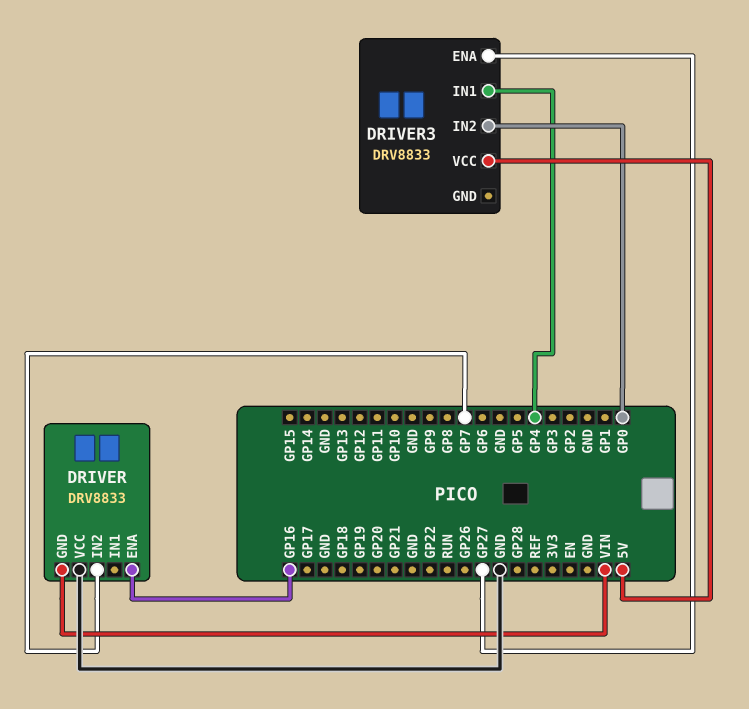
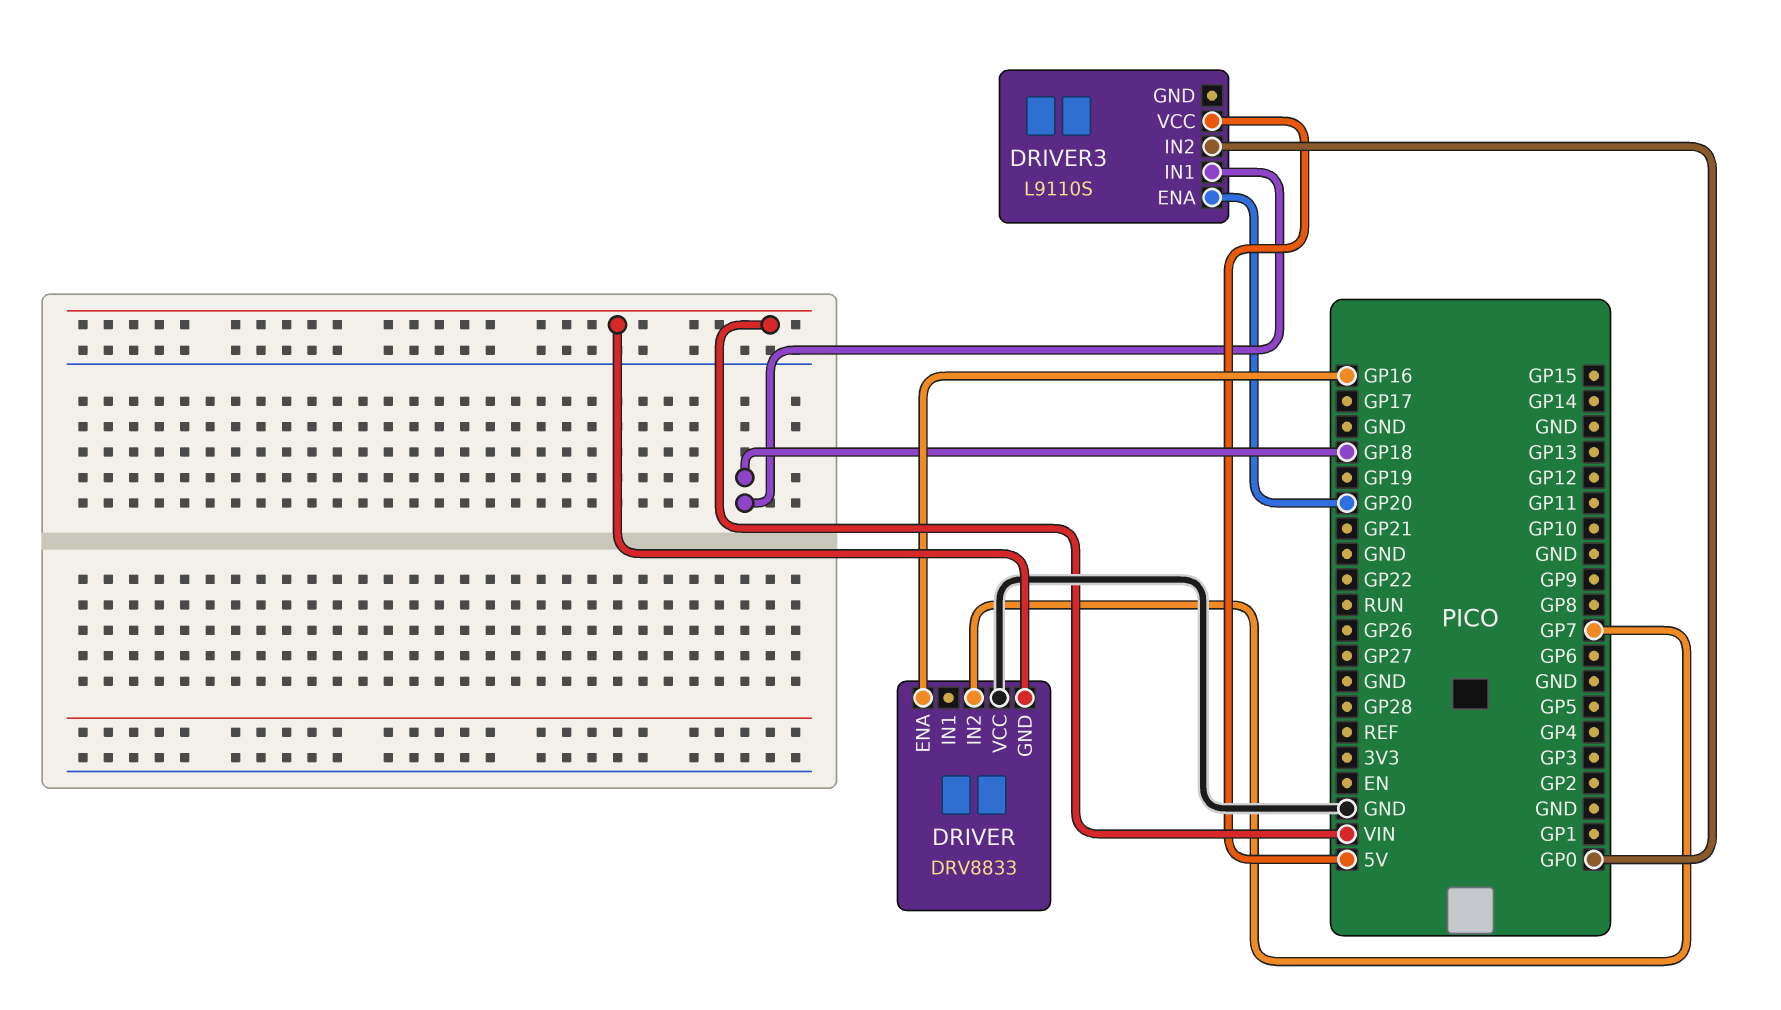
DRIVER3: DRV8833 -> L9110S
DRIVER3 pin ENA: GP27 -> GP20
DRIVER3 pin IN1: GP4 -> GP18

